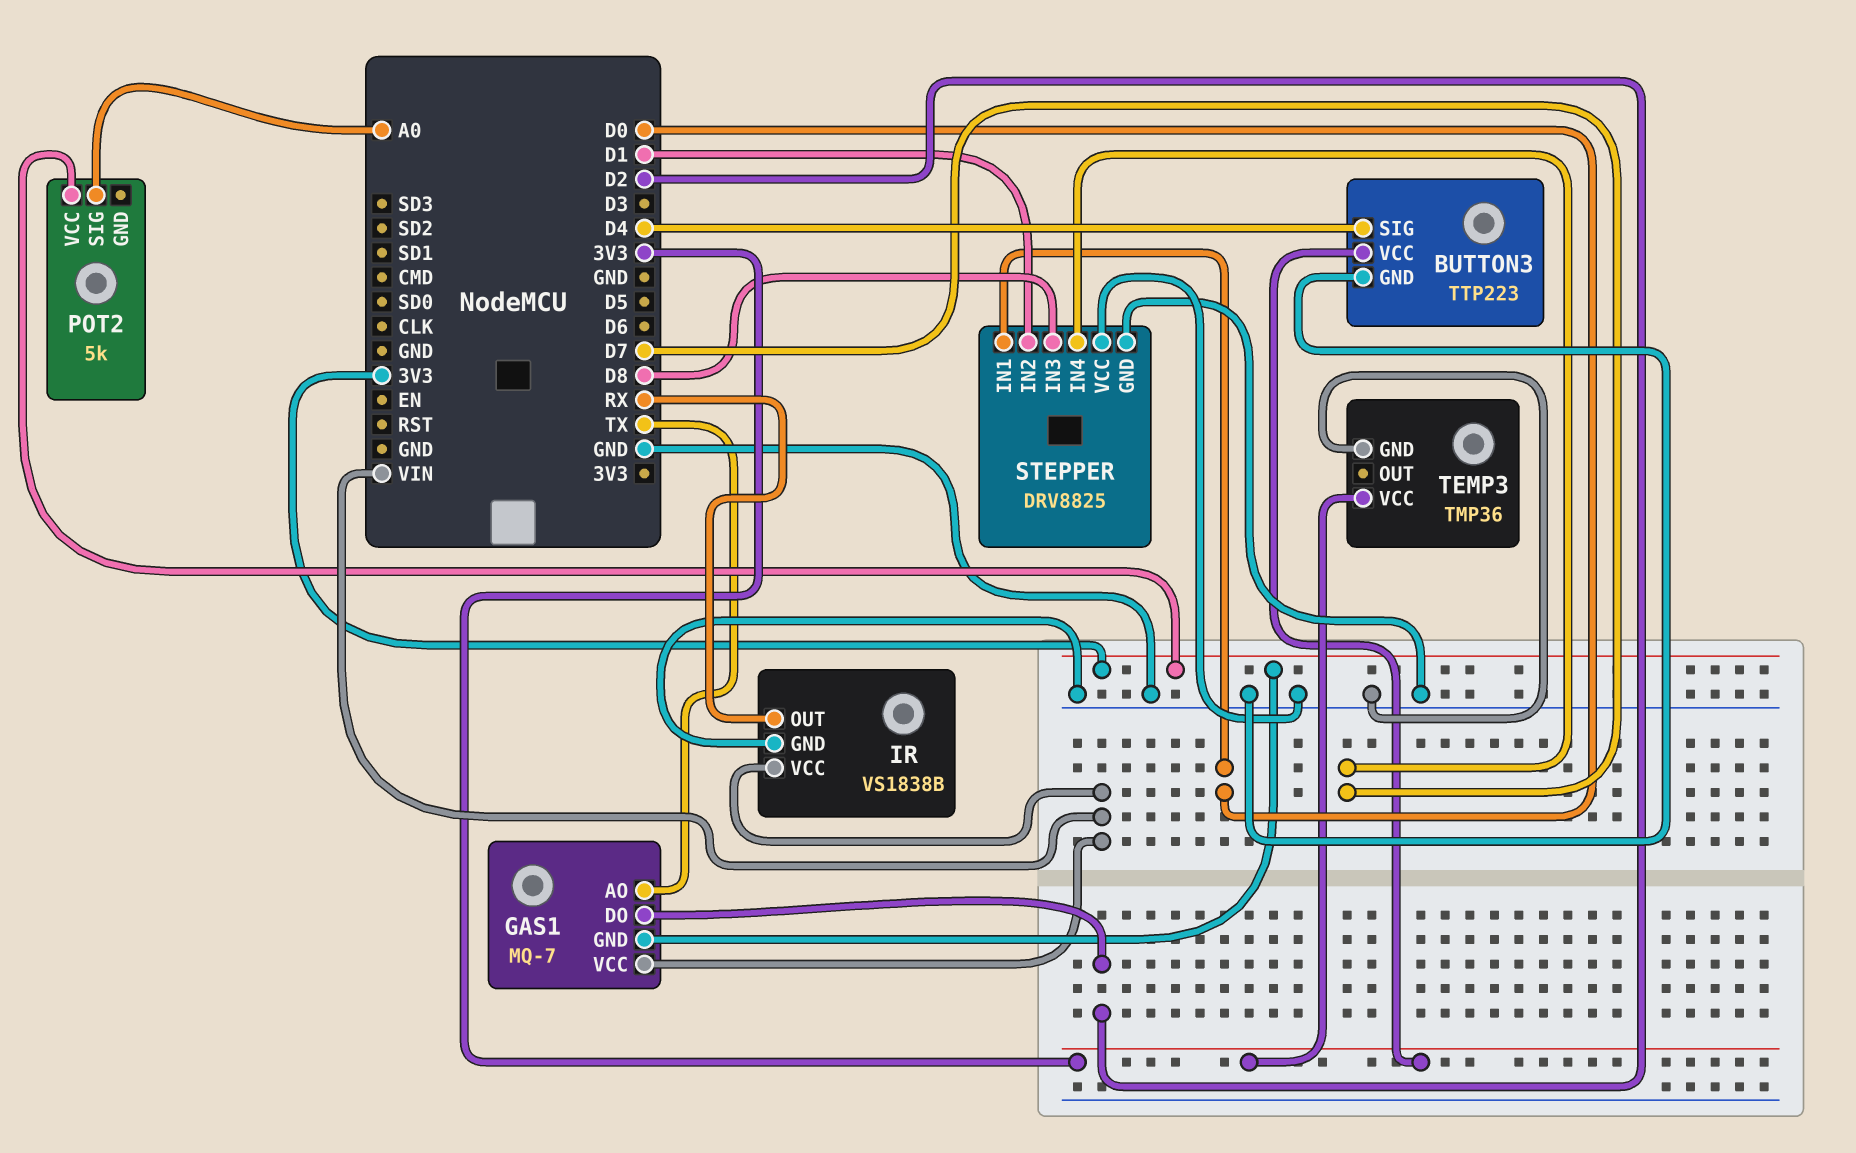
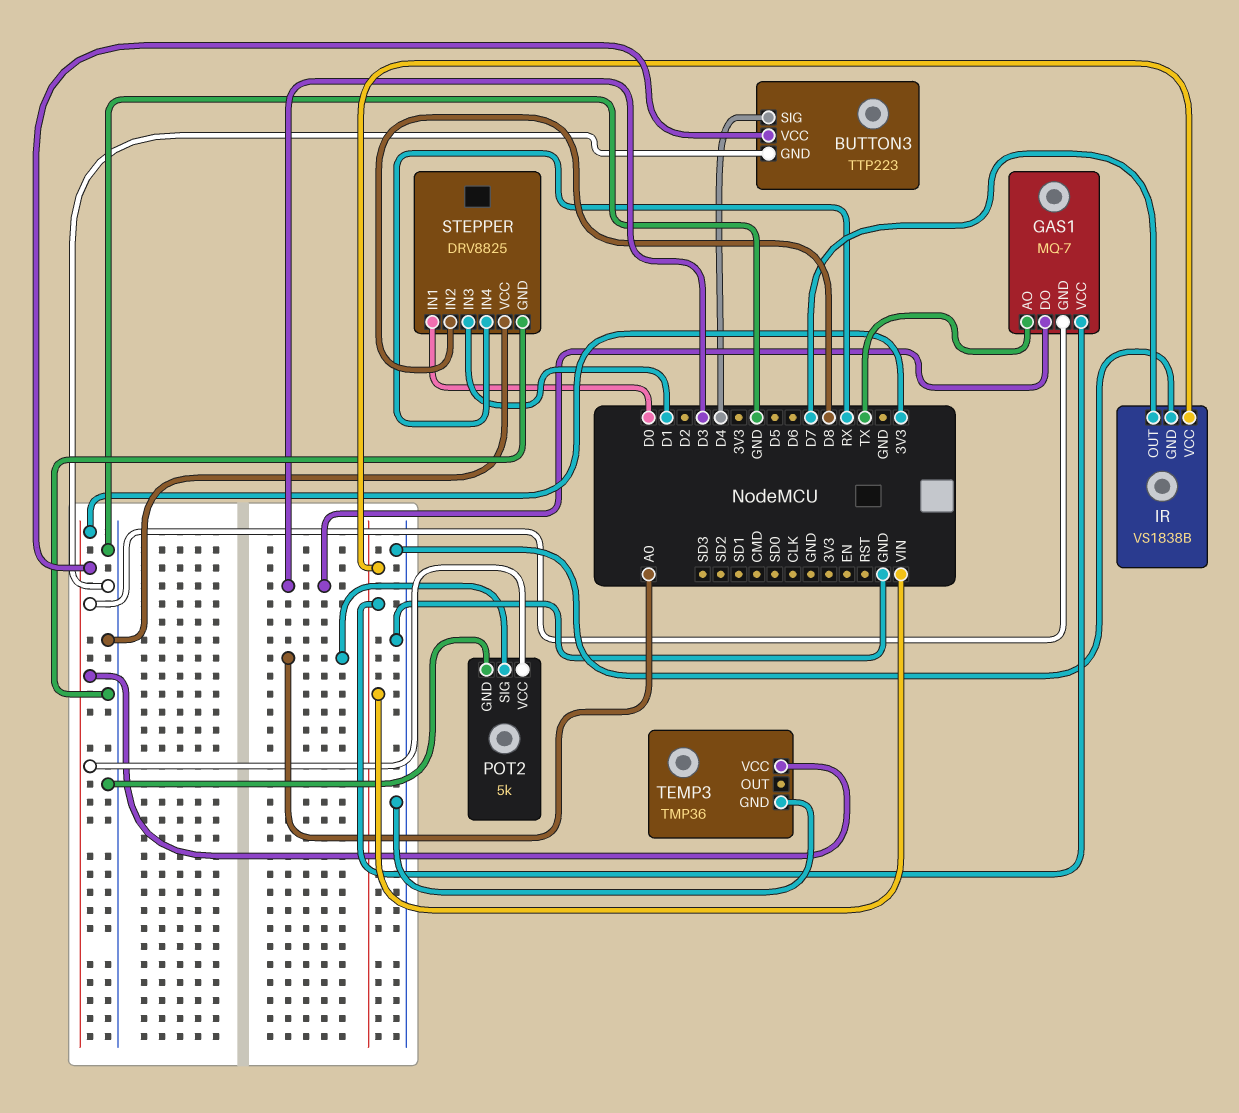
GAS1 pin DO: D2 -> D3
IR pin OUT: RX -> D7
POT2 pin GND: none -> GND
STEPPER pin IN2: D1 -> D8
STEPPER pin IN3: D8 -> D1
STEPPER pin IN4: D7 -> RX

